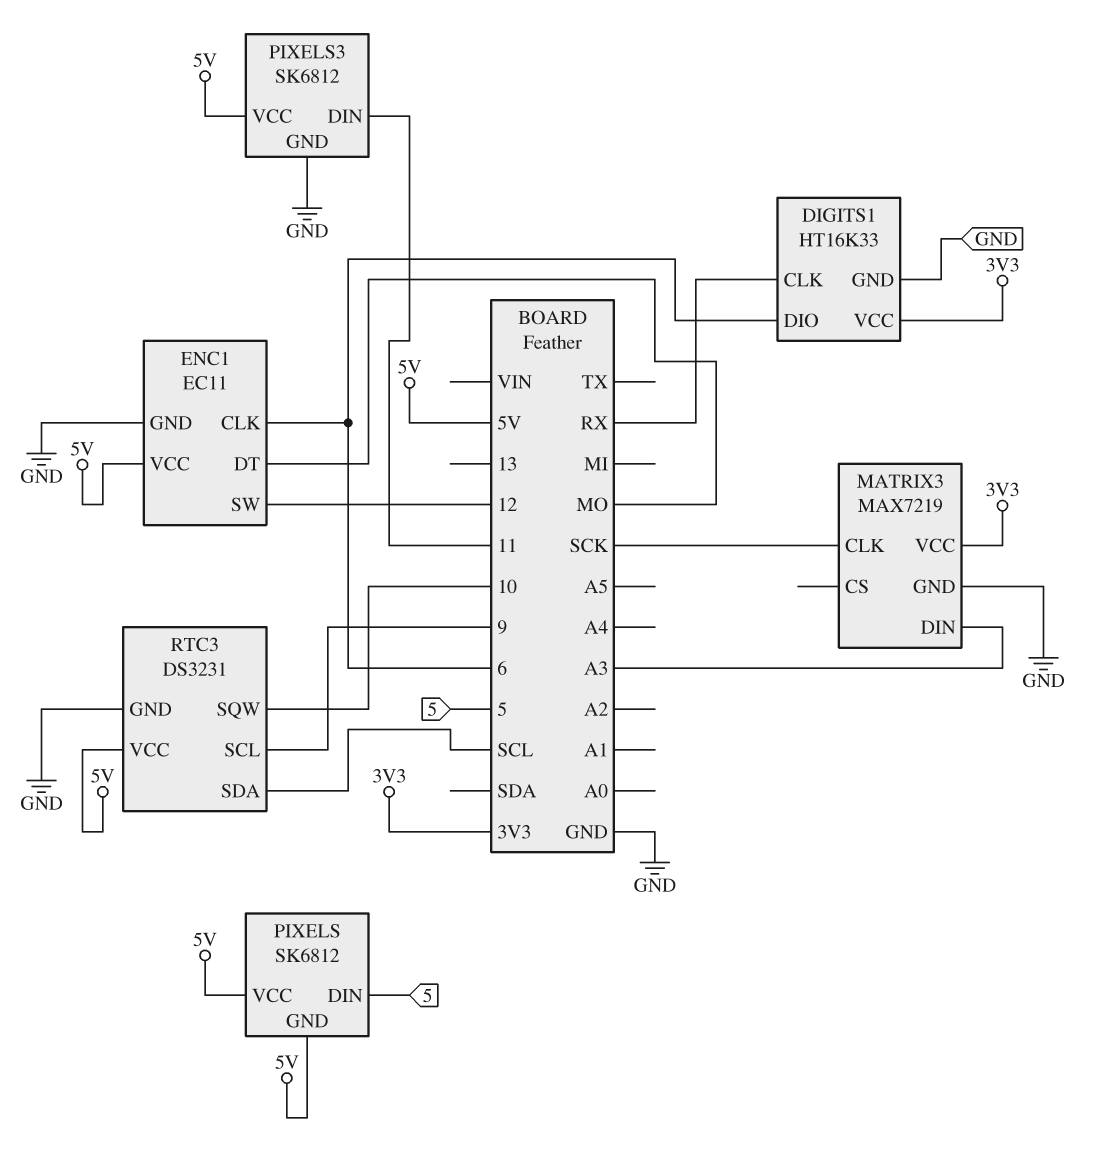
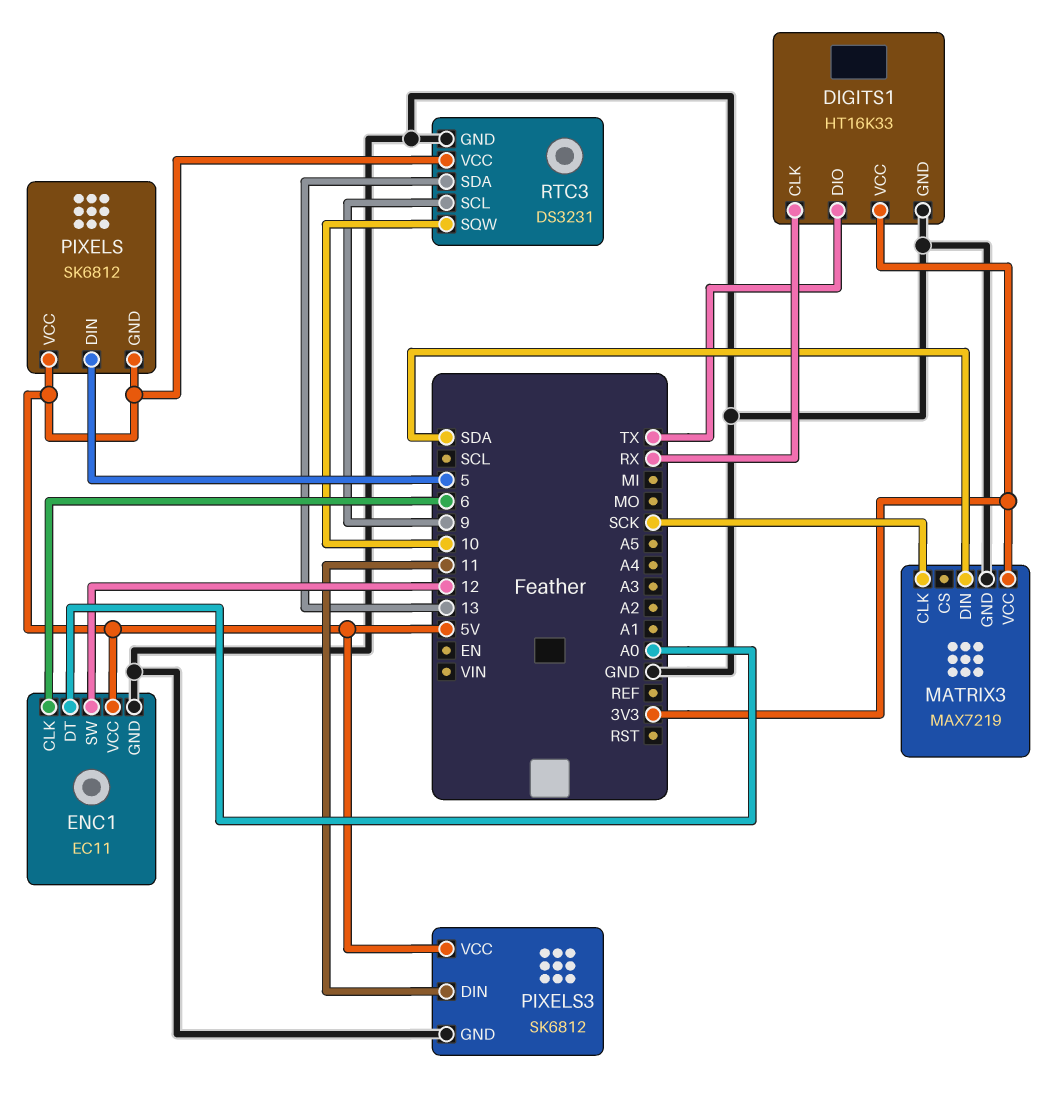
DIGITS1 pin DIO: 6 -> TX
ENC1 pin DT: MO -> A0
MATRIX3 pin DIN: A3 -> SDA
RTC3 pin SDA: SCL -> 13

